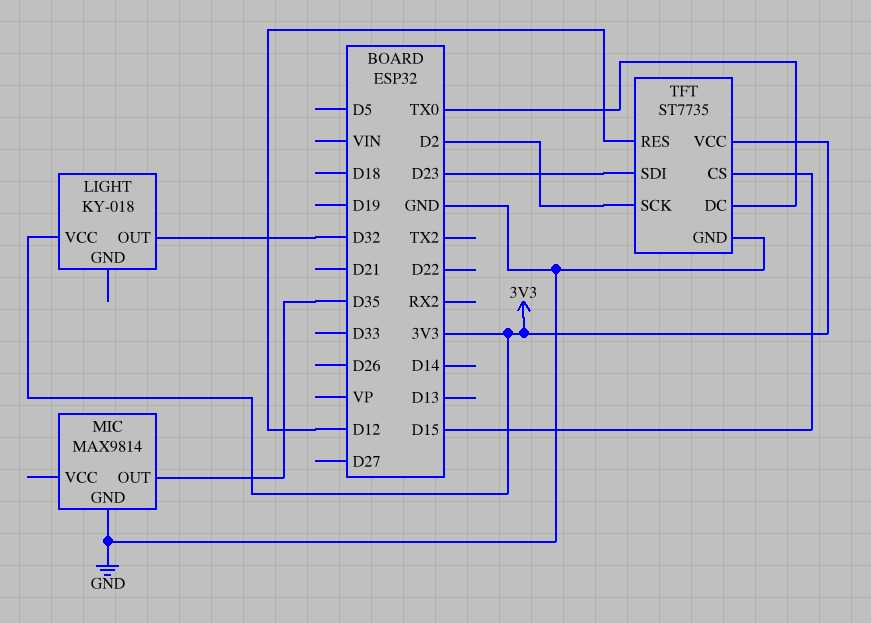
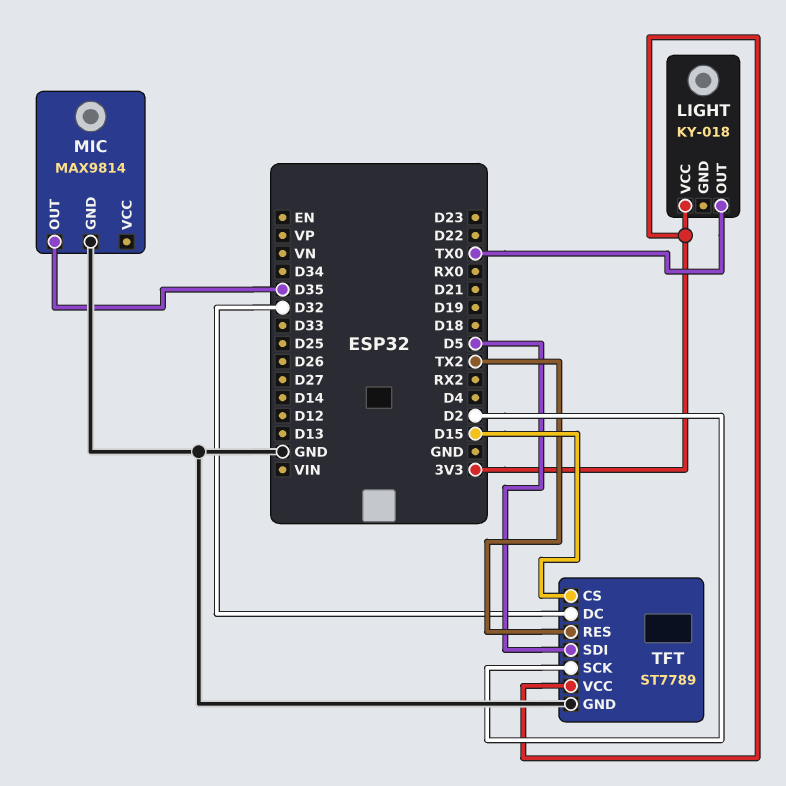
LIGHT pin OUT: D32 -> TX0
TFT: ST7735 -> ST7789
TFT pin DC: TX0 -> D32
TFT pin RES: D12 -> TX2
TFT pin SDI: D23 -> D5

